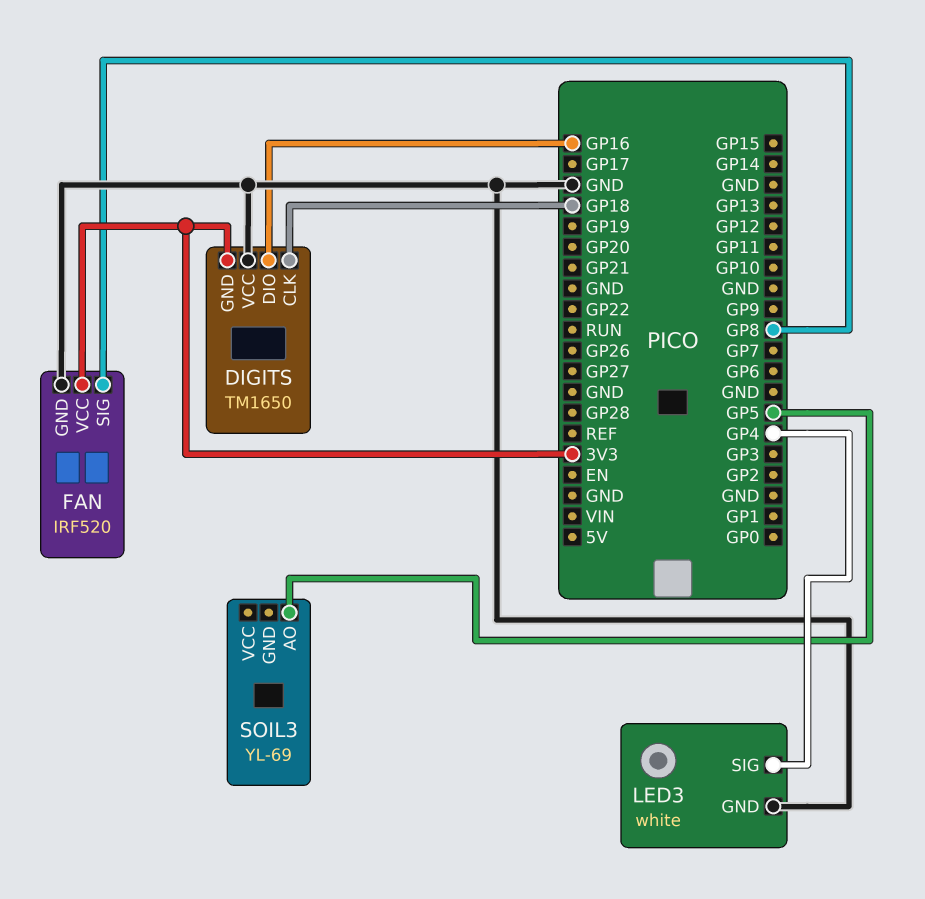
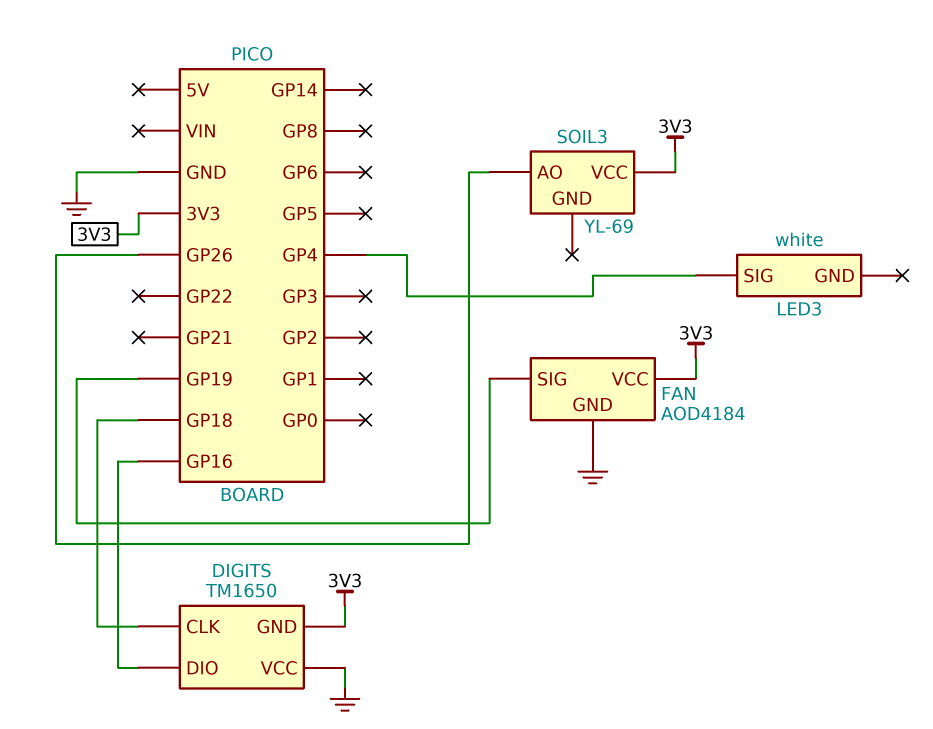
FAN: IRF520 -> AOD4184
FAN pin SIG: GP8 -> GP19
LED3 pin GND: GND -> none
SOIL3 pin AO: GP5 -> GP26
SOIL3 pin VCC: none -> 3V3

